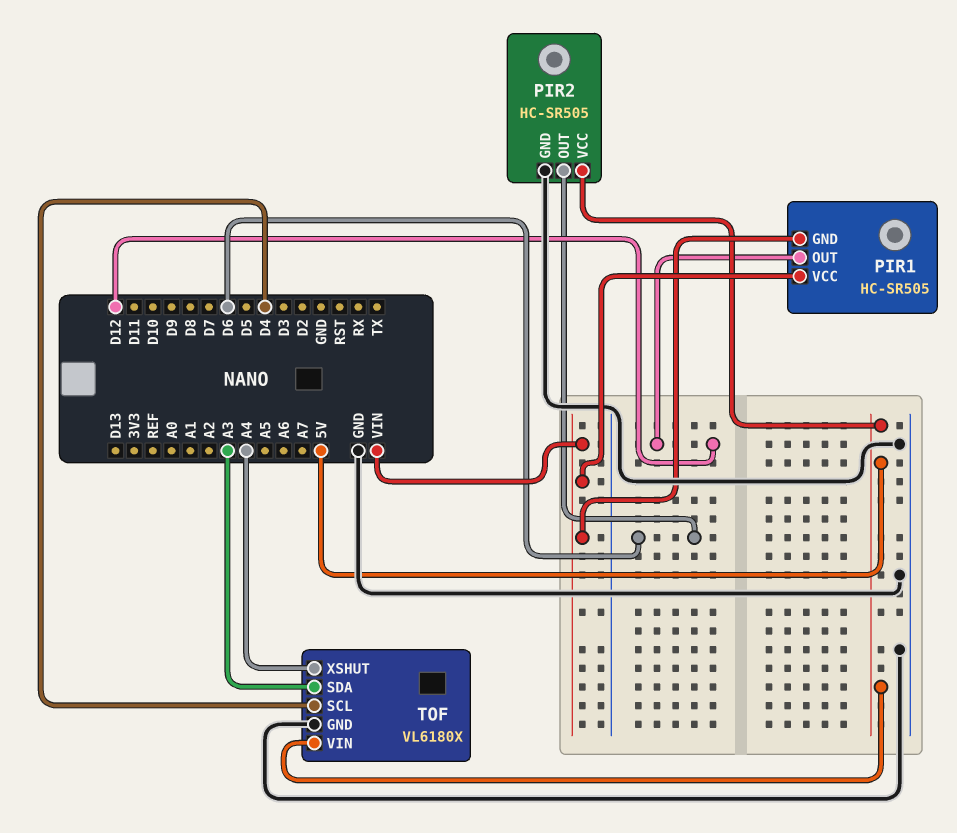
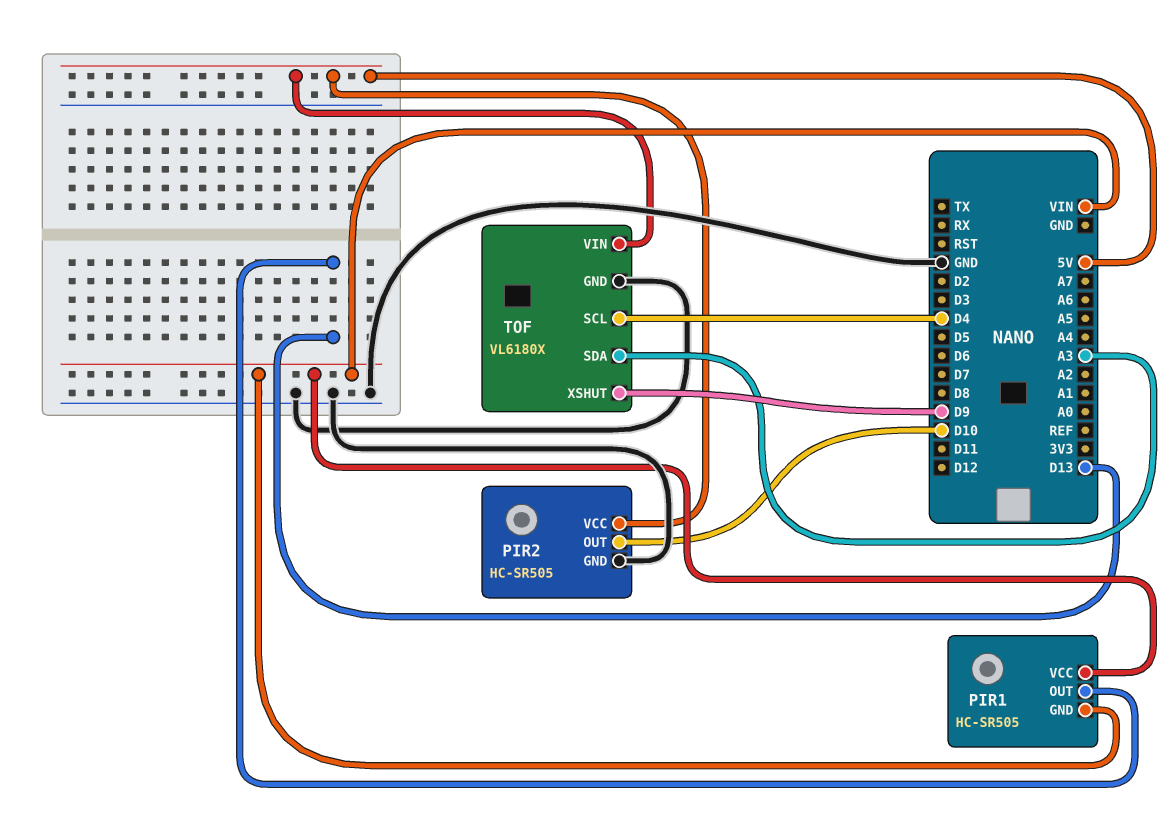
PIR1 pin OUT: D12 -> D13
PIR2 pin OUT: D6 -> D10
TOF pin XSHUT: A4 -> D9

